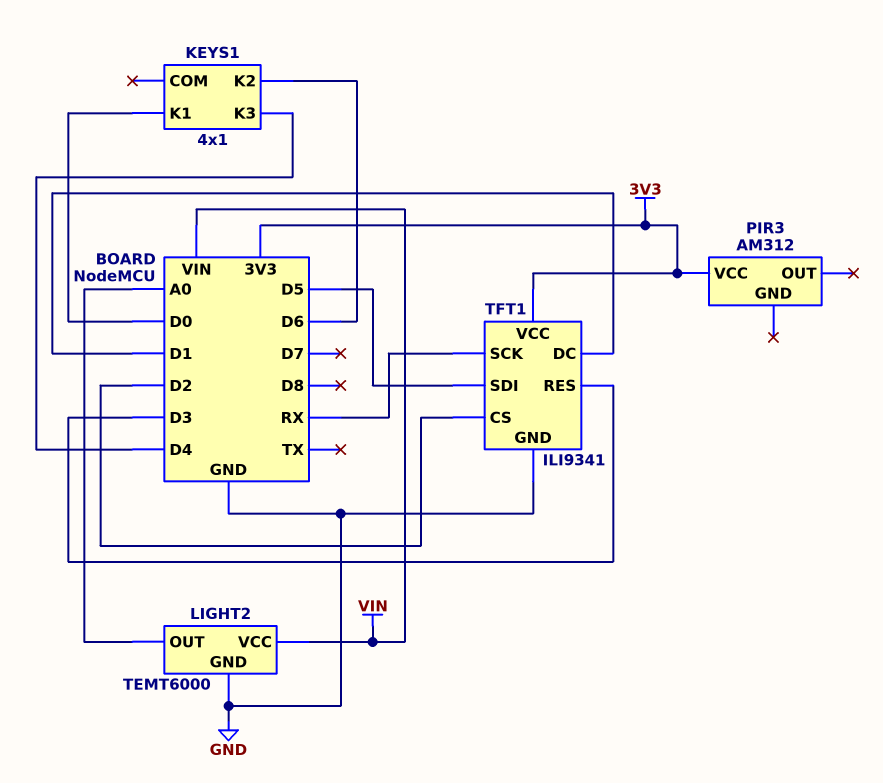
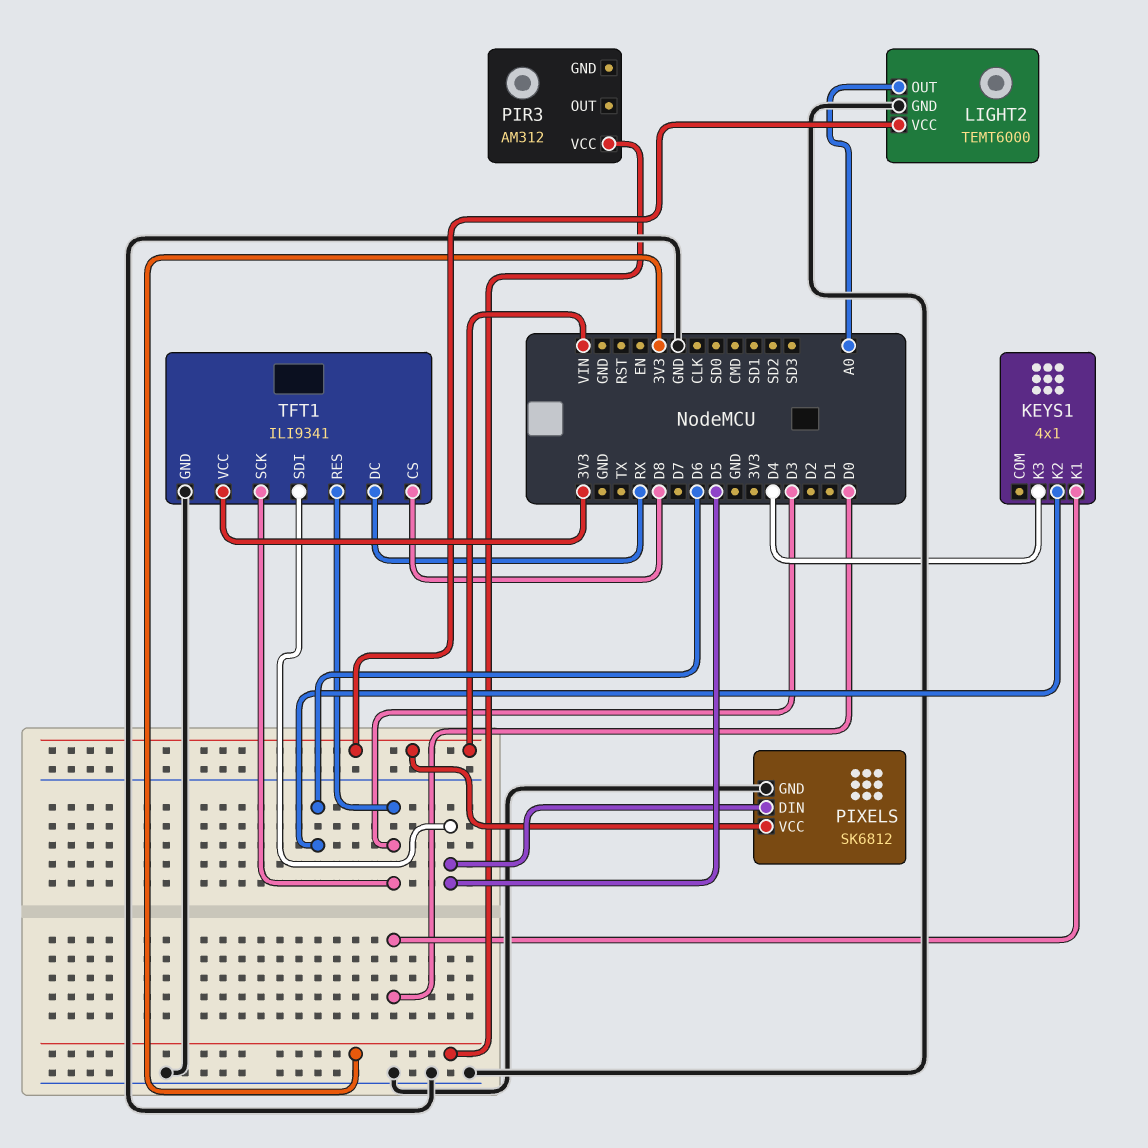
PIXELS: none -> SK6812
PIXELS pin DIN: none -> D5
PIXELS pin GND: none -> GND
PIXELS pin VCC: none -> VIN
TFT1 pin CS: D2 -> D8
TFT1 pin DC: D1 -> RX
TFT1 pin SCK: RX -> D3

